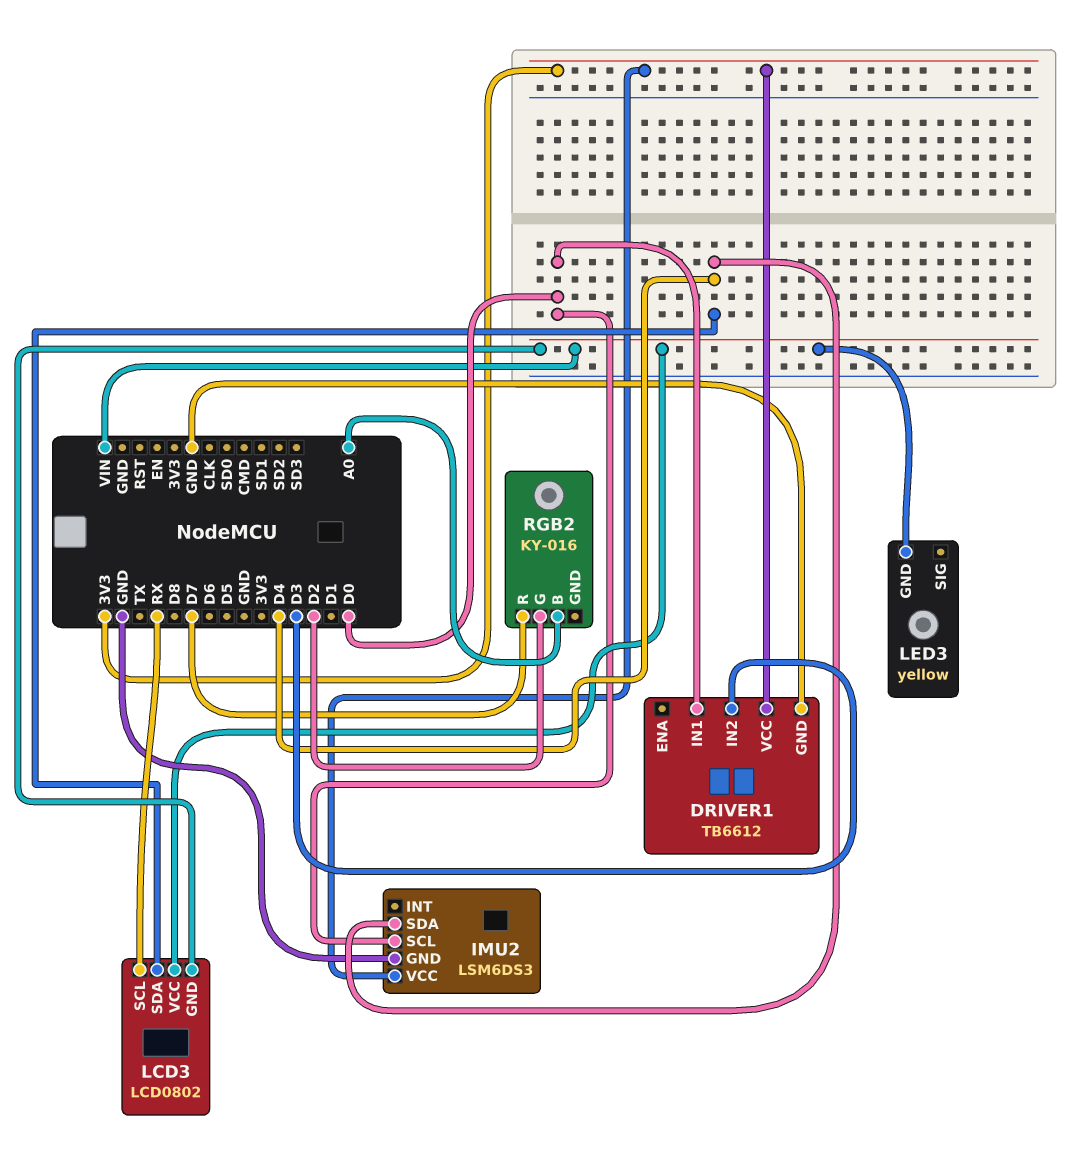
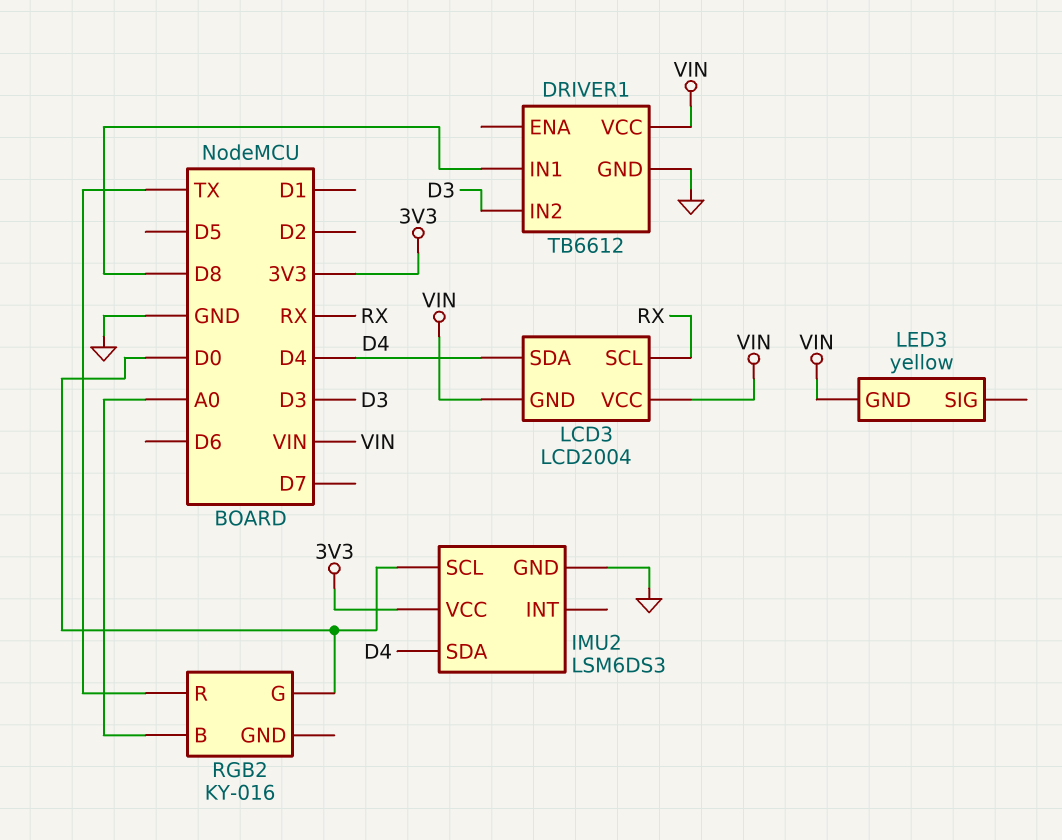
DRIVER1 pin IN1: D0 -> D8
DRIVER1 pin VCC: 3V3 -> VIN
LCD3: LCD0802 -> LCD2004
RGB2 pin G: D2 -> D0
RGB2 pin R: D7 -> TX

